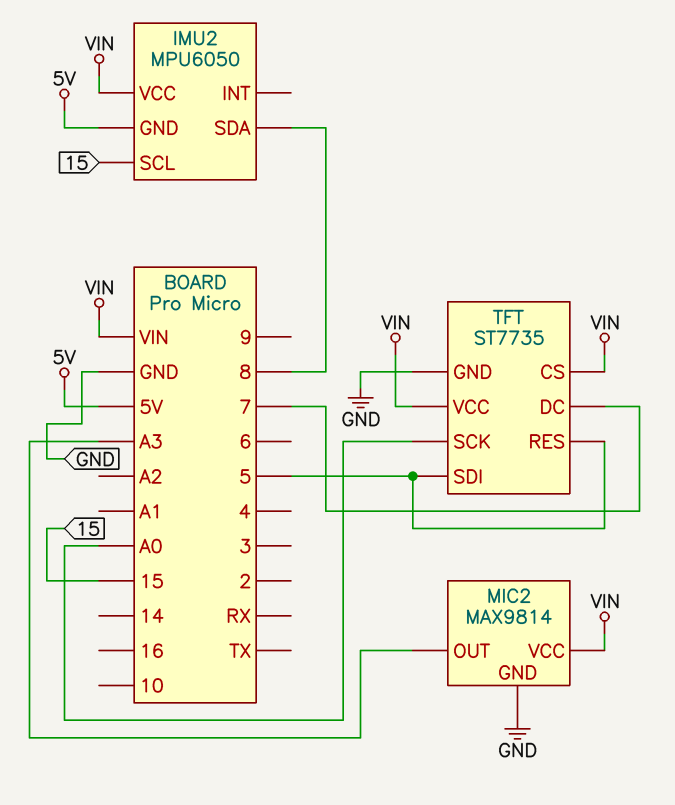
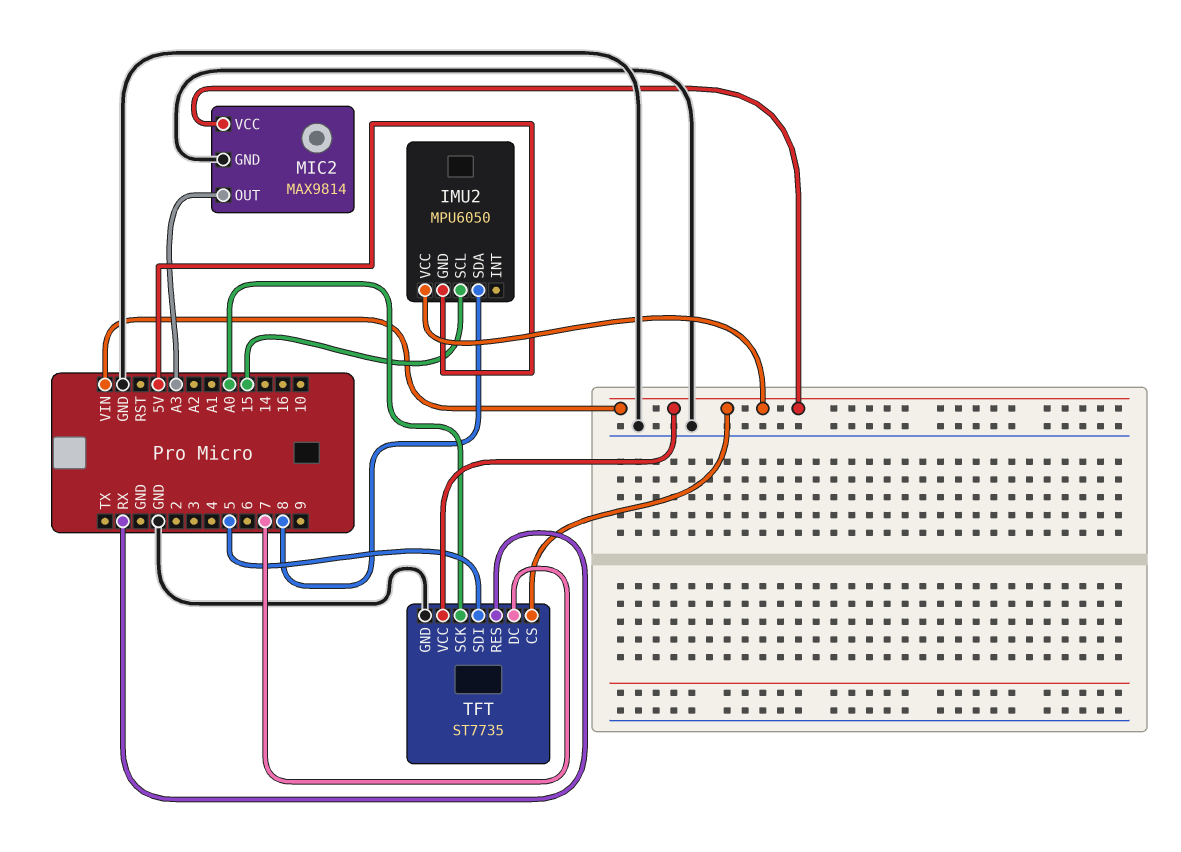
TFT pin RES: 5 -> RX

